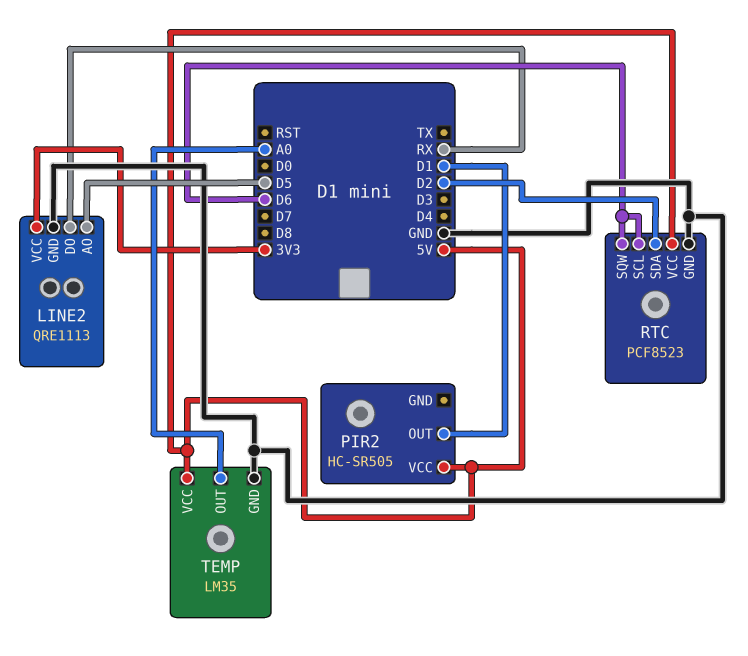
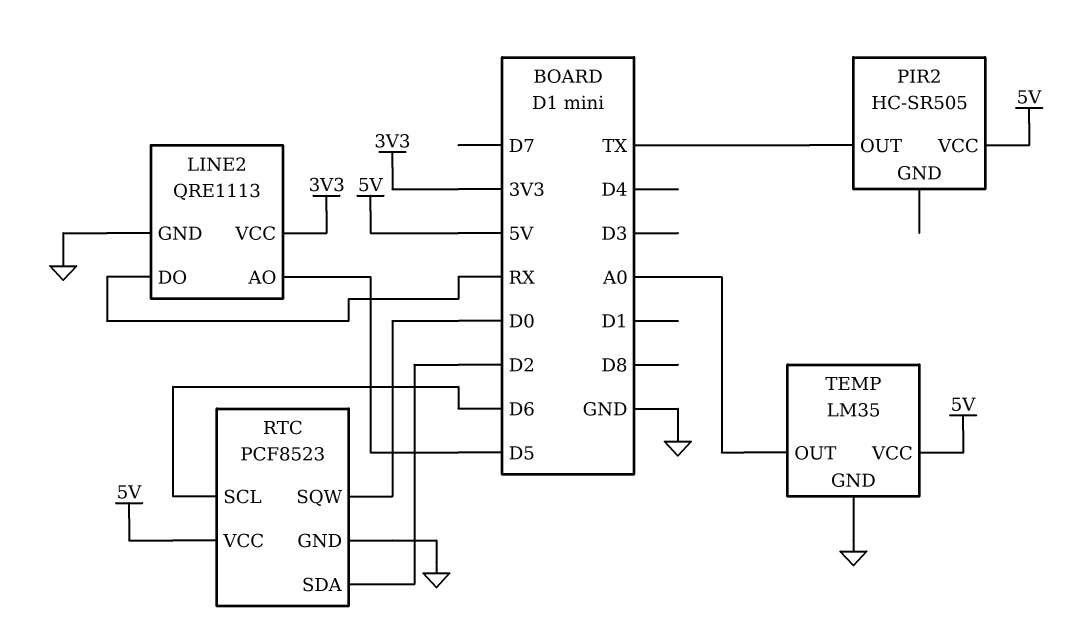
PIR2 pin OUT: D1 -> TX
RTC pin SQW: D6 -> D0

